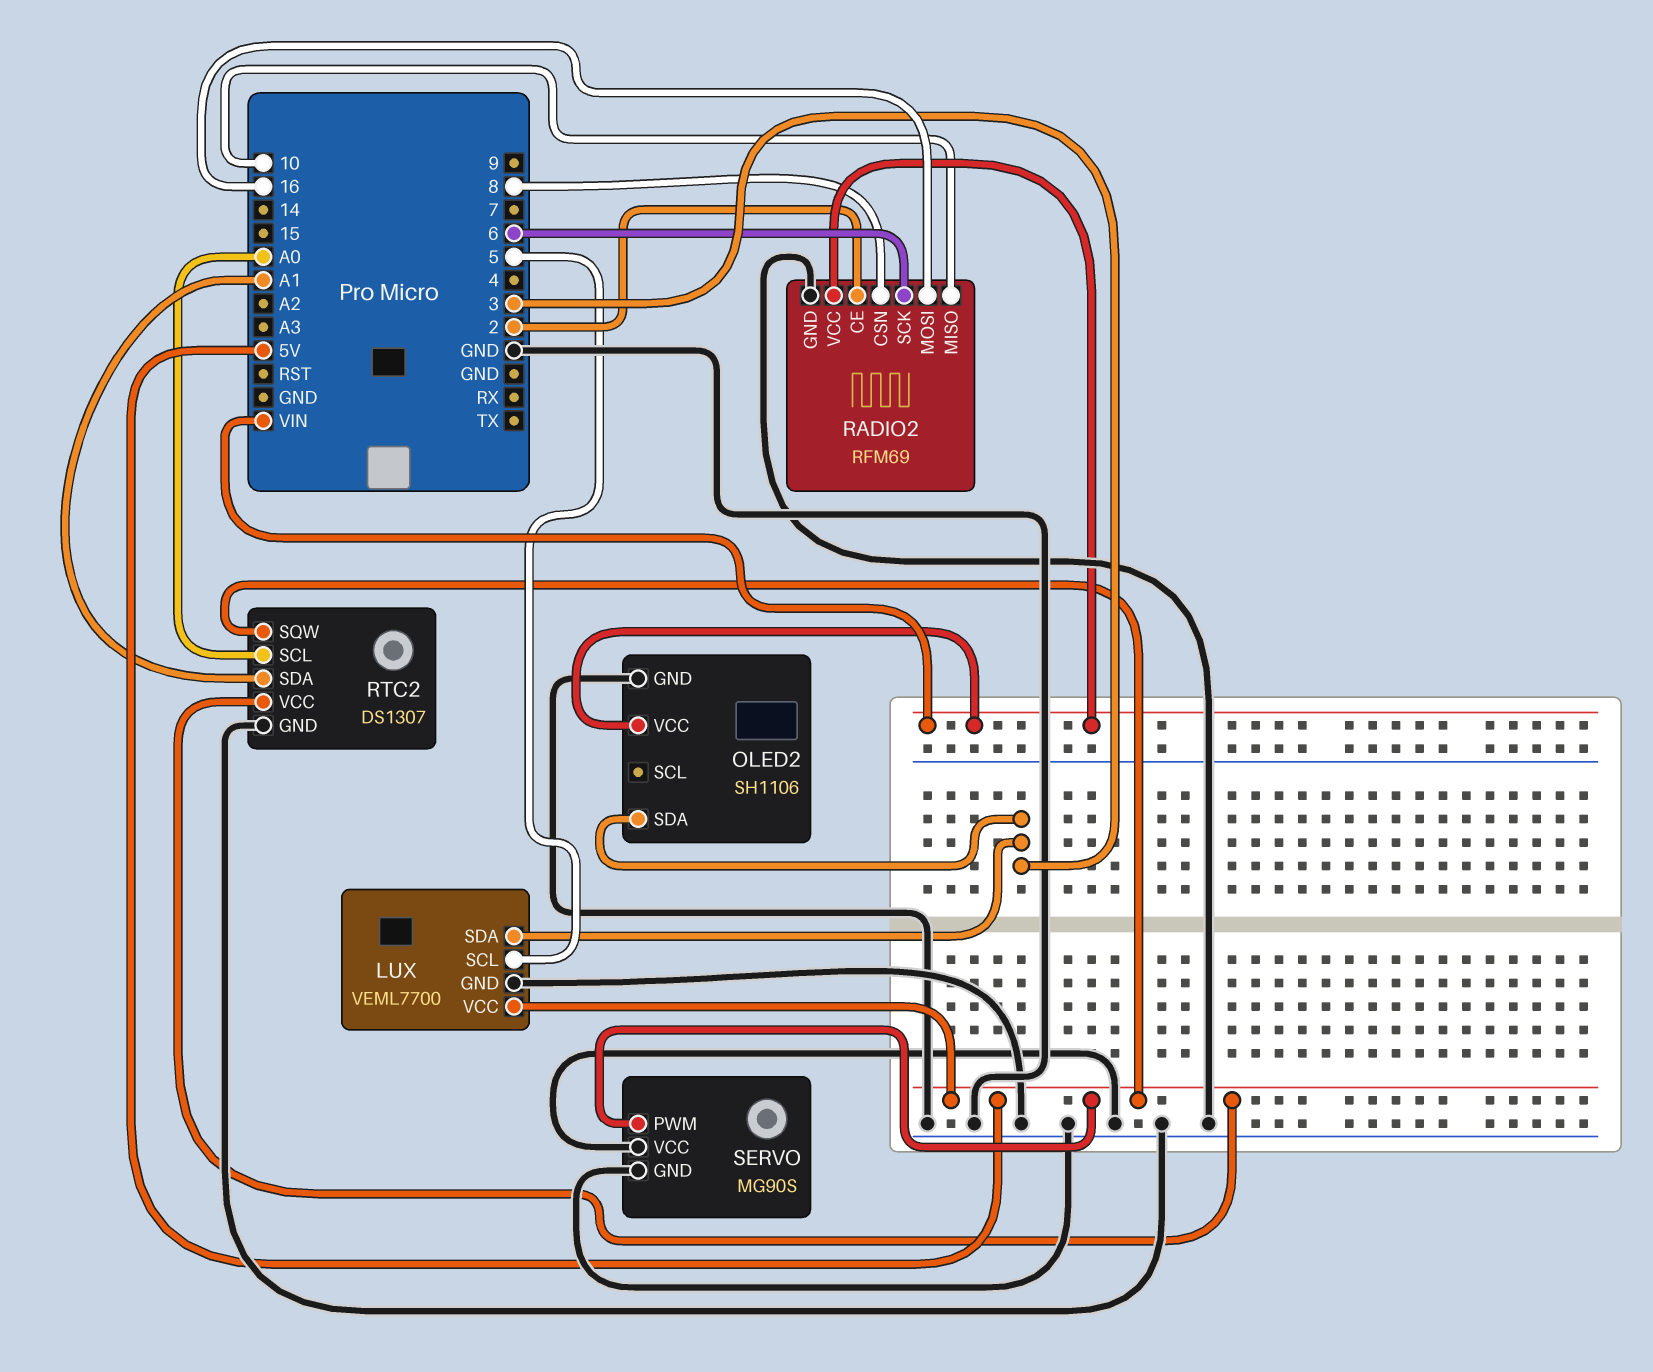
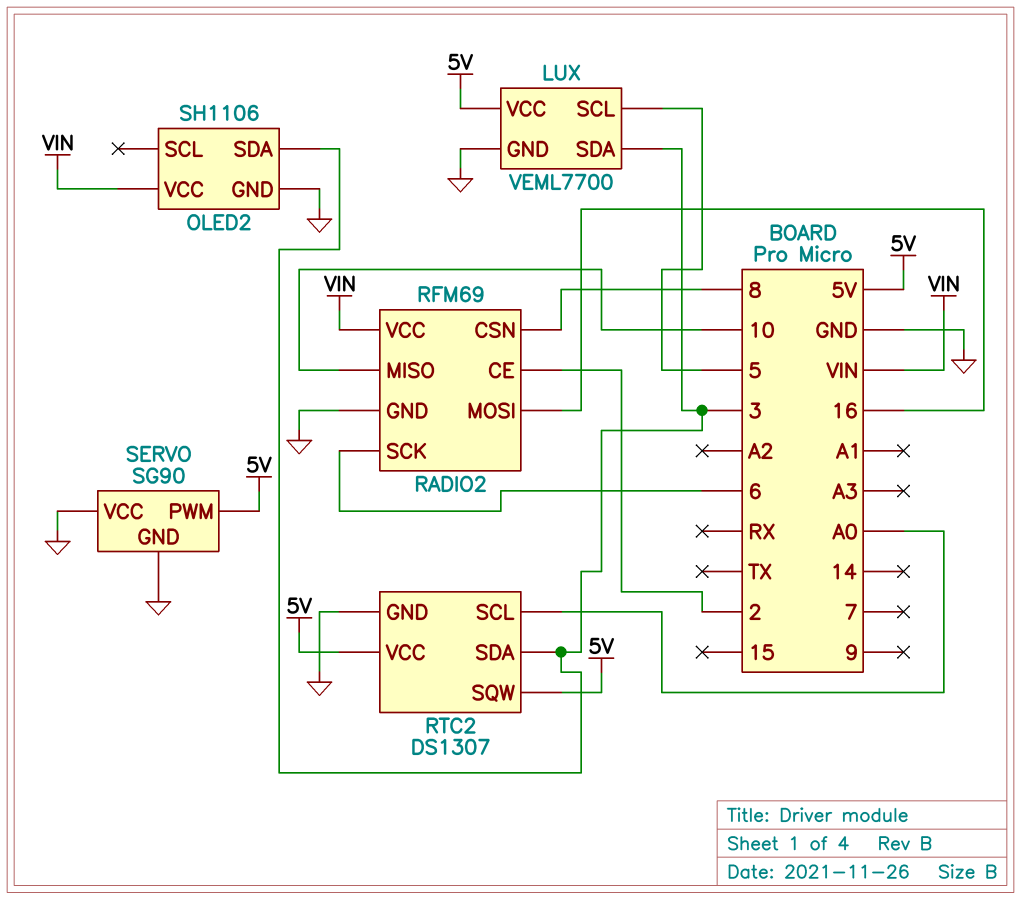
RTC2 pin SDA: A1 -> 3
SERVO: MG90S -> SG90

